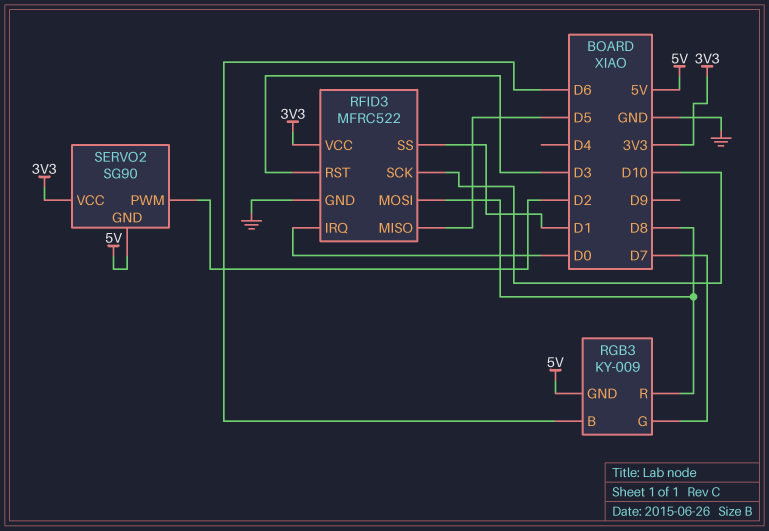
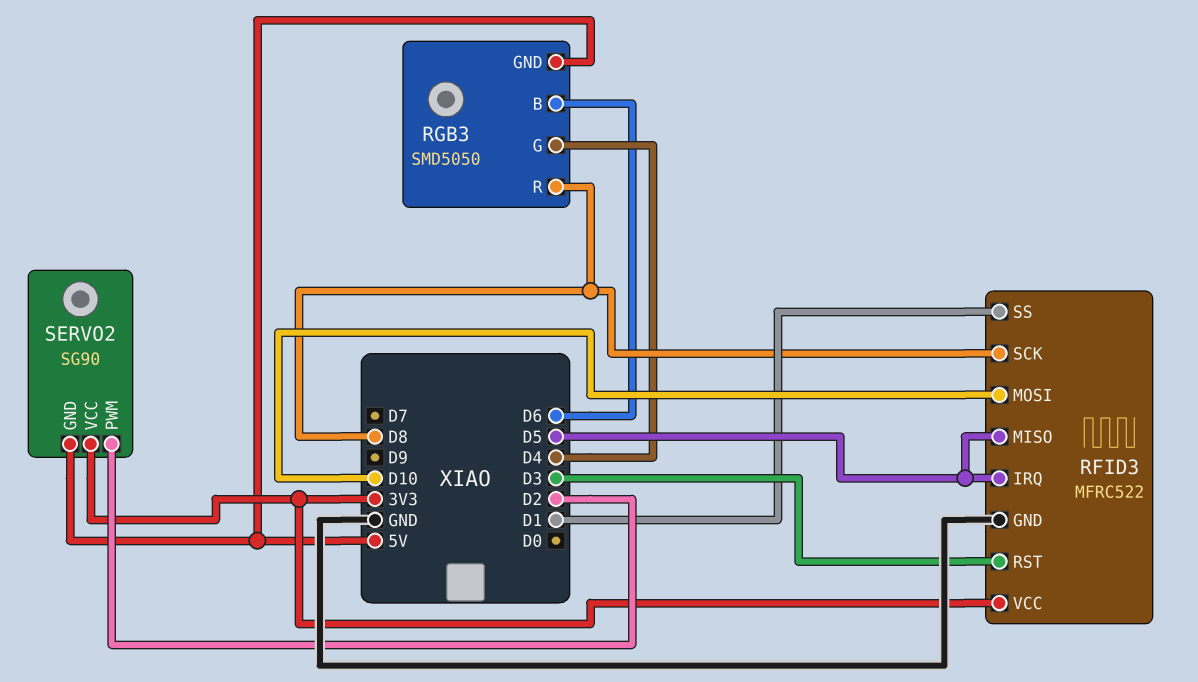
RFID3 pin IRQ: D0 -> D5
RFID3 pin MOSI: D8 -> D10
RFID3 pin SCK: D10 -> D8
RGB3: KY-009 -> SMD5050
RGB3 pin G: D7 -> D4

